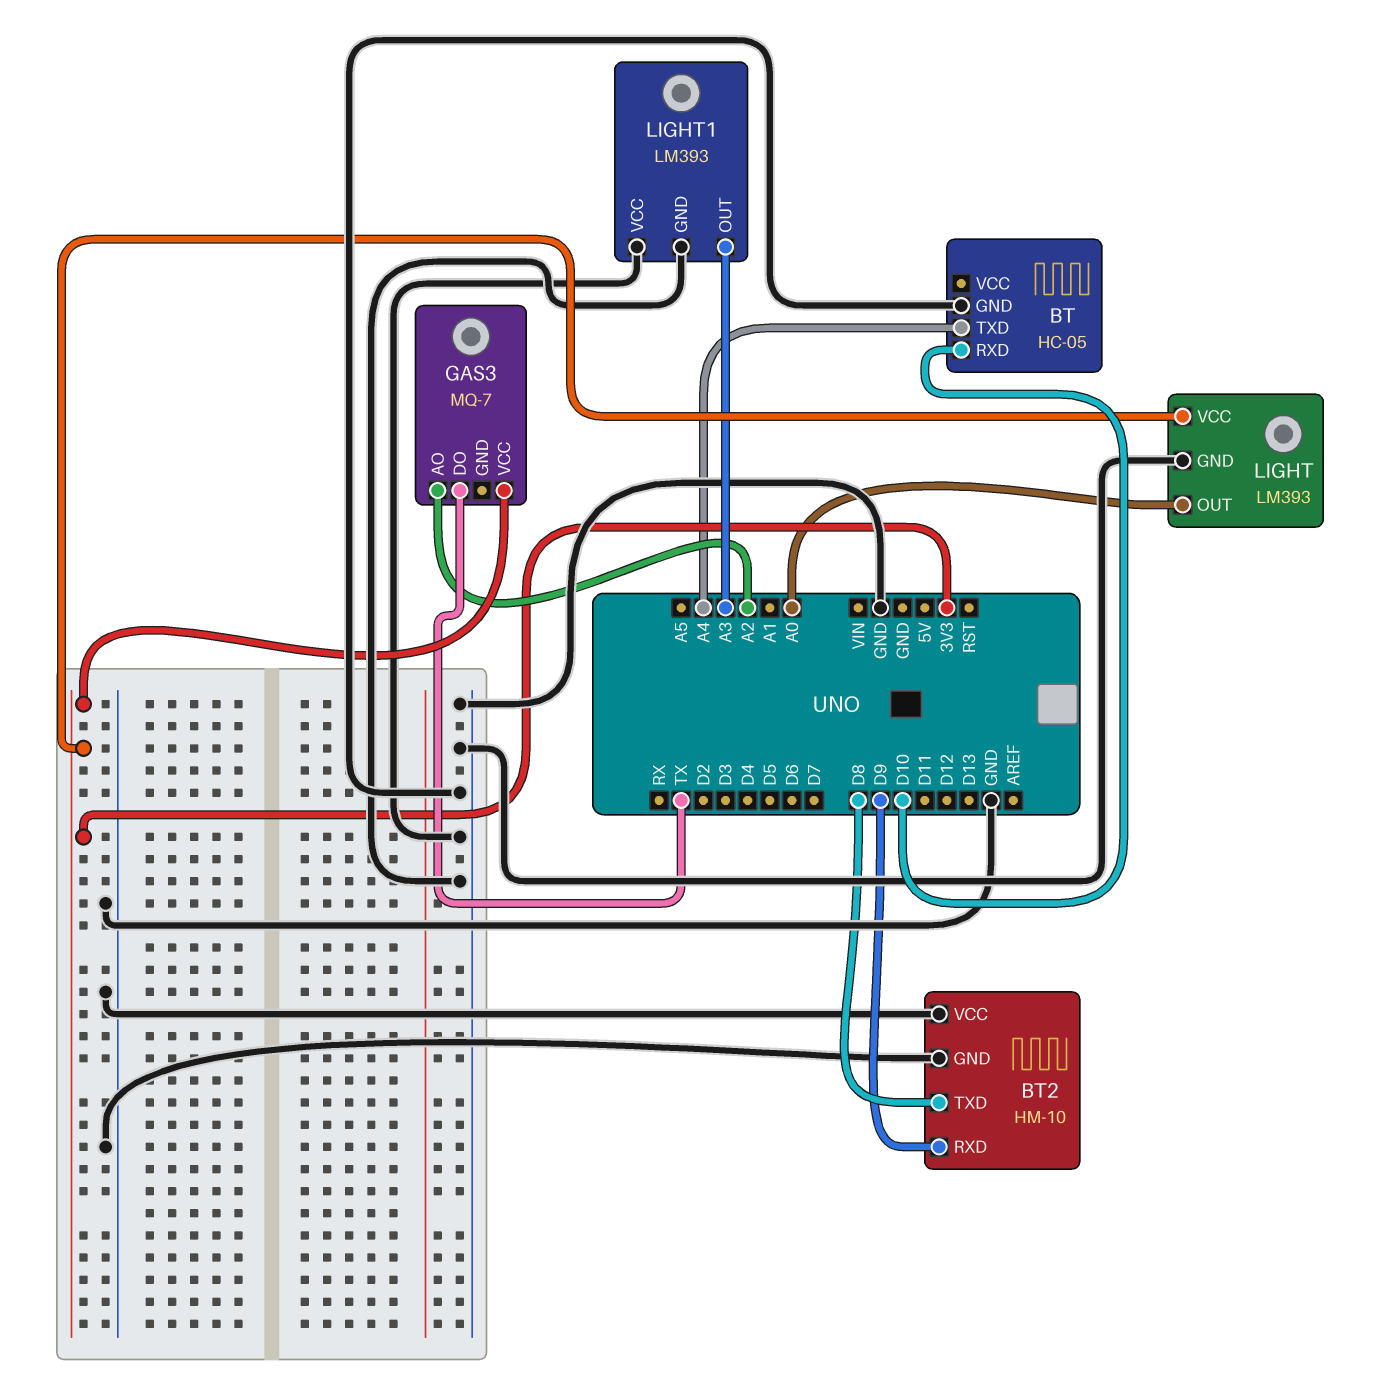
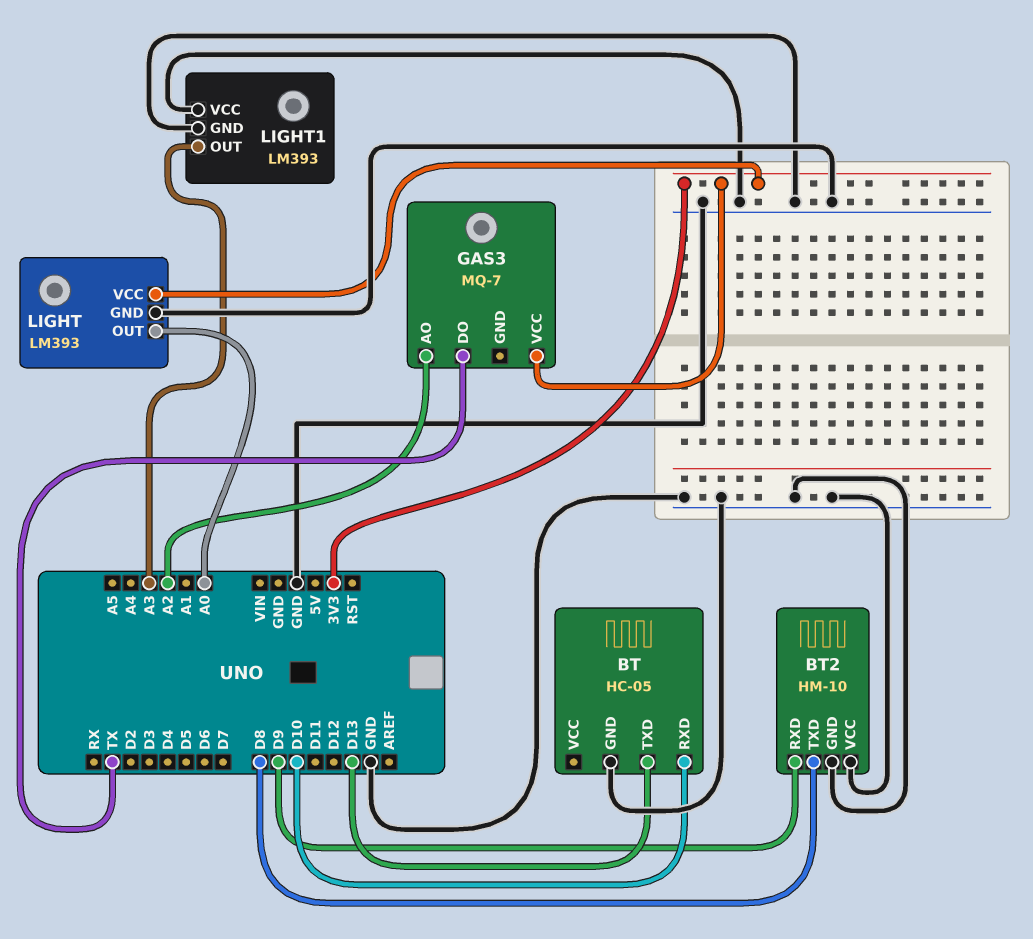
BT pin TXD: A4 -> D13

